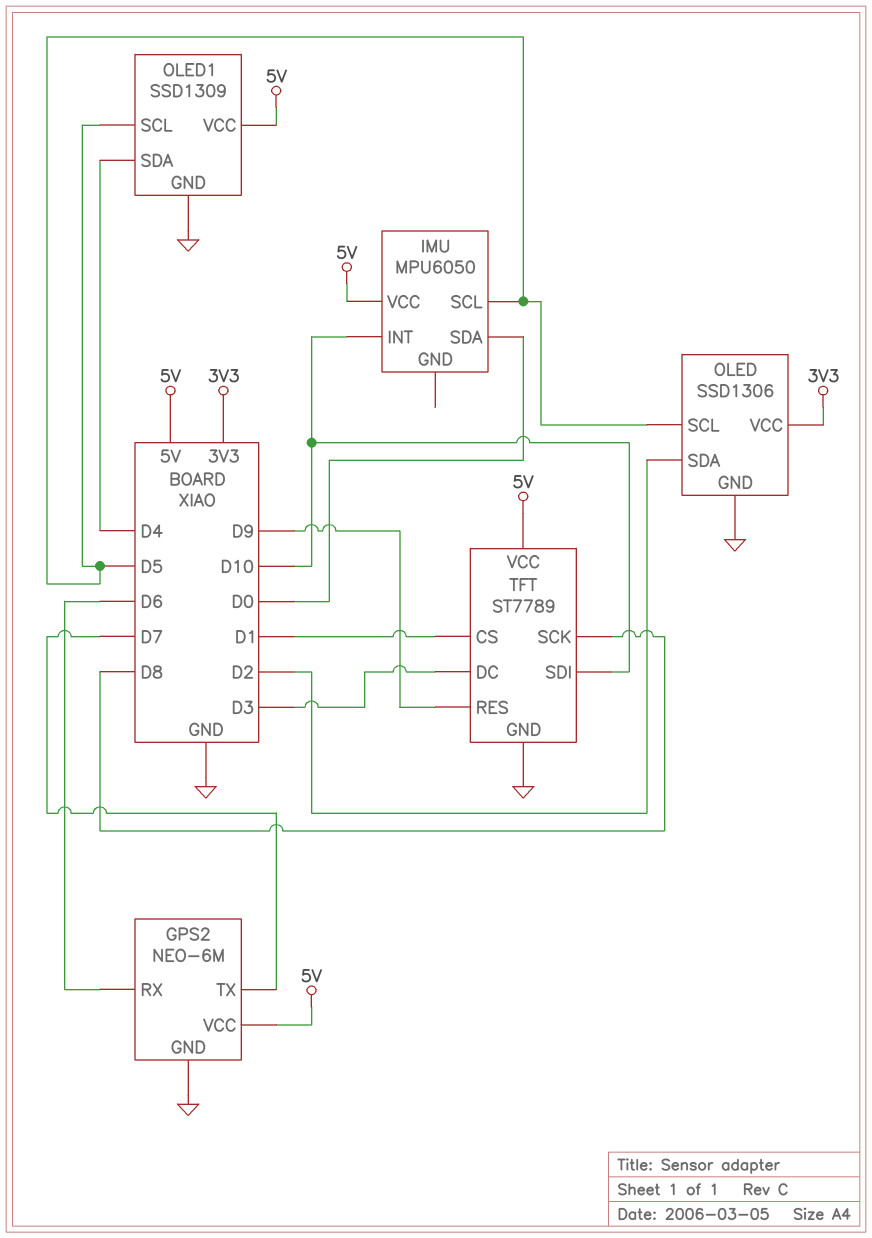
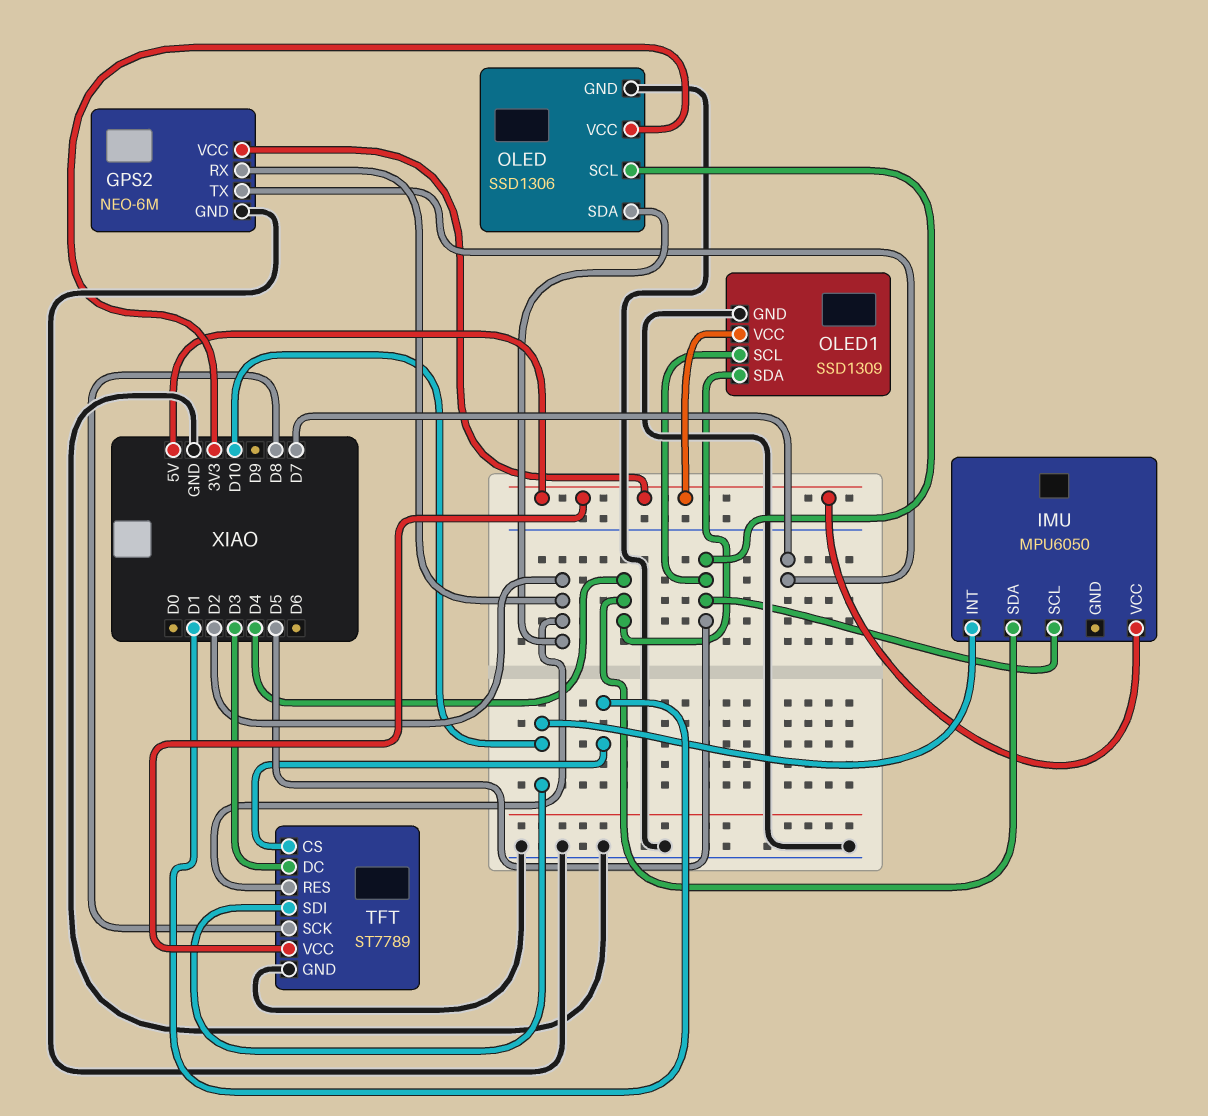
GPS2 pin RX: D6 -> D2
IMU pin SDA: D0 -> D4
TFT pin RES: D9 -> D2

